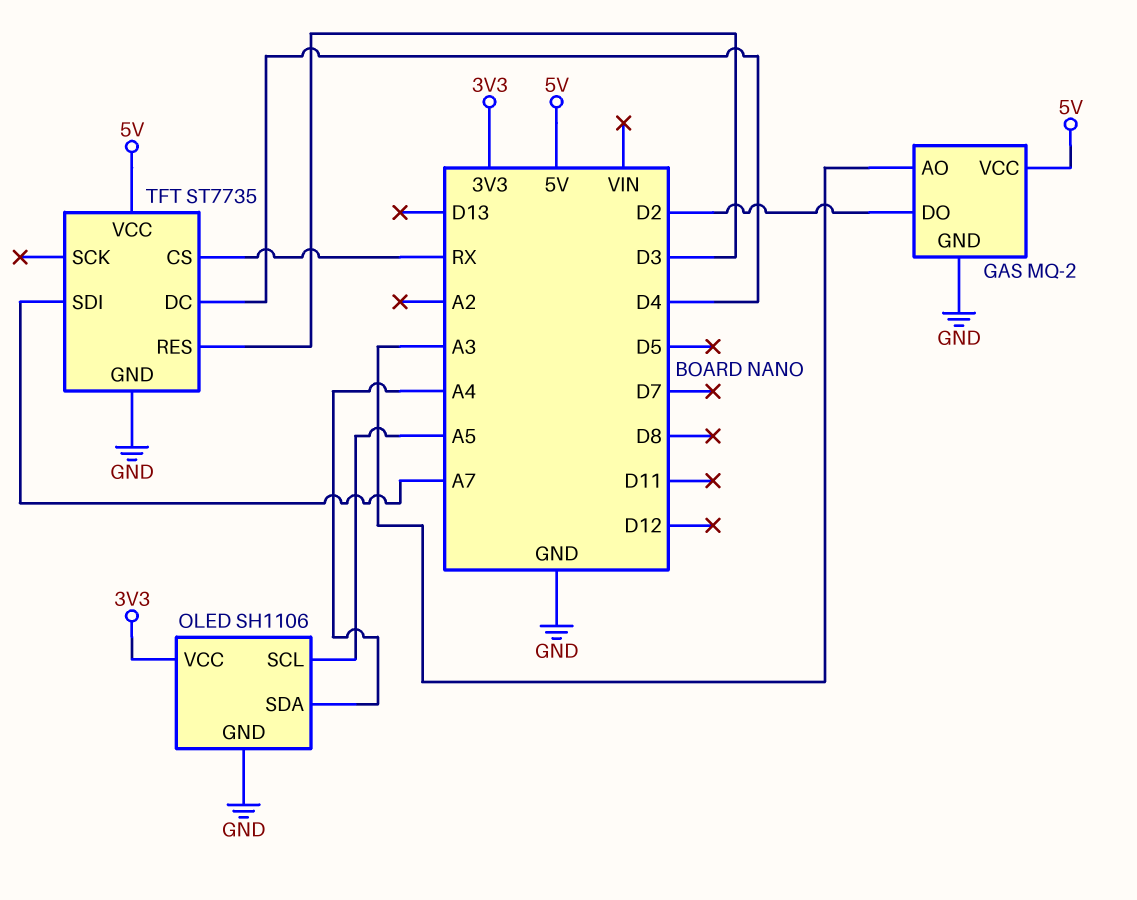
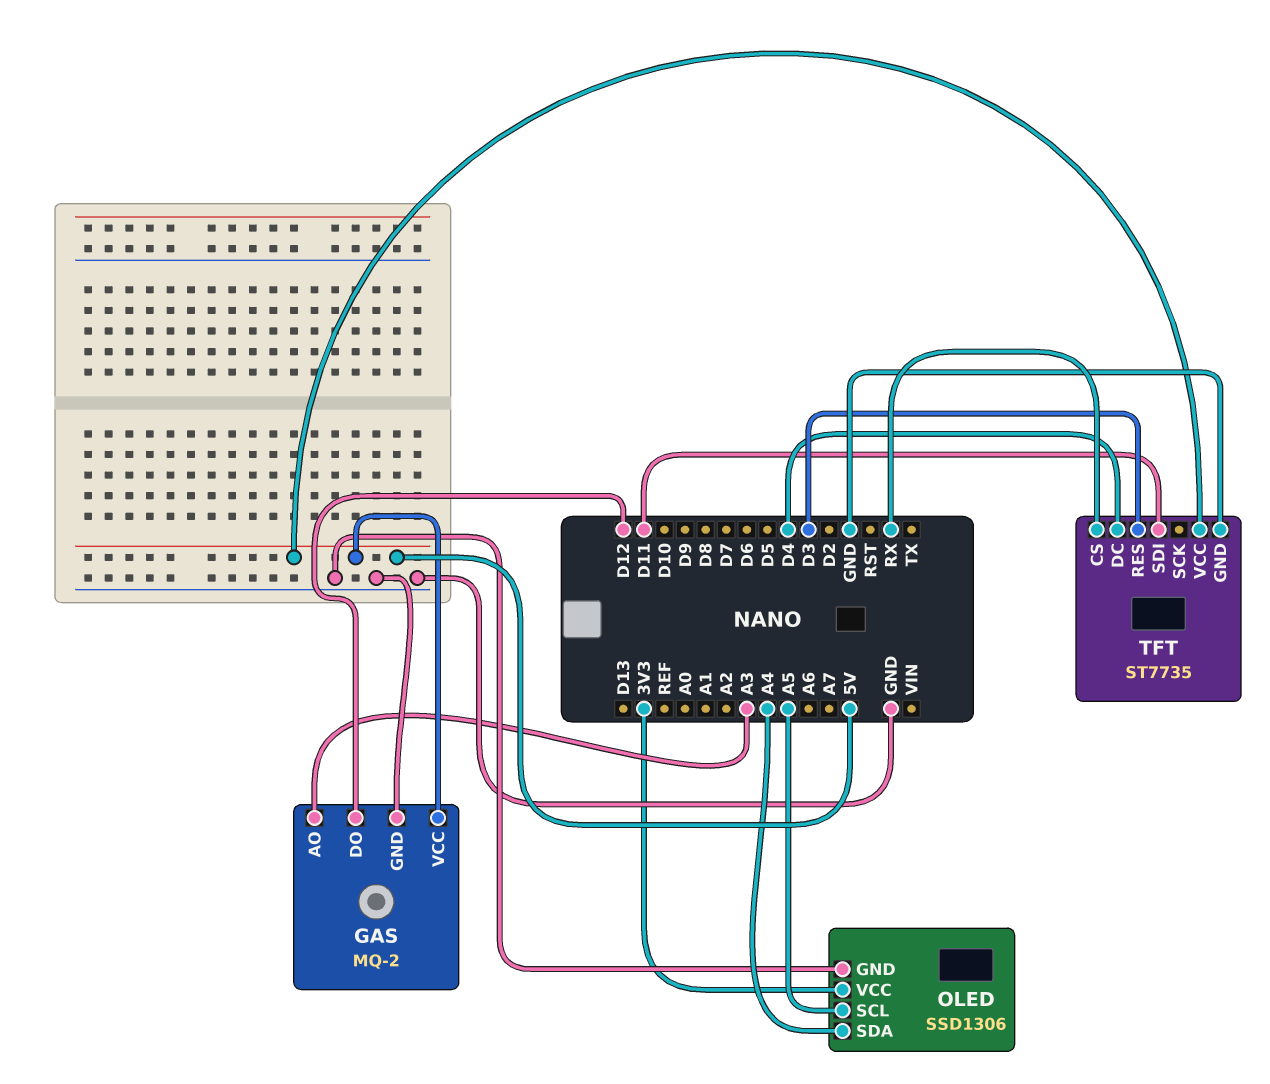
GAS pin DO: D2 -> D12
OLED: SH1106 -> SSD1306
TFT pin SDI: A7 -> D11

